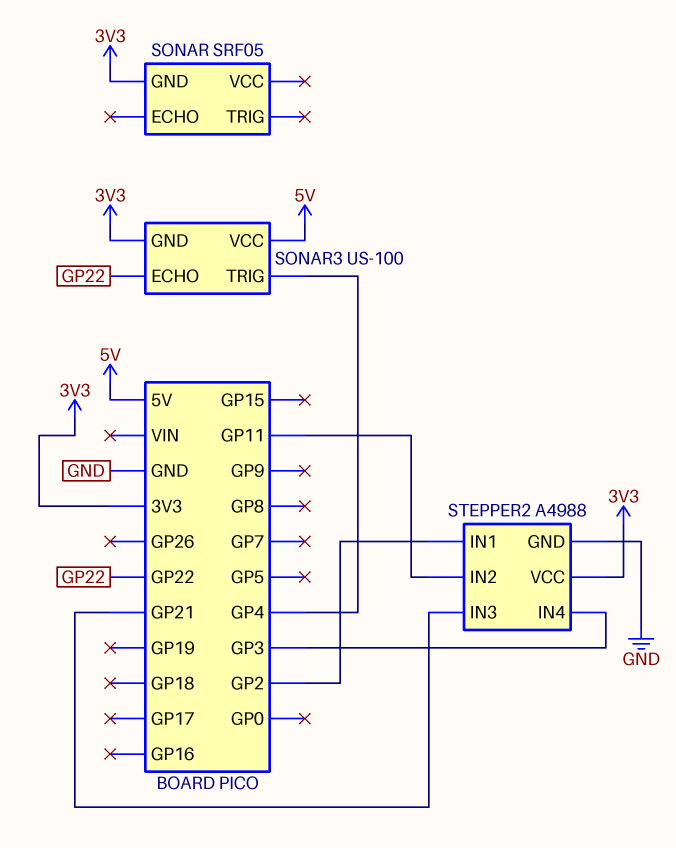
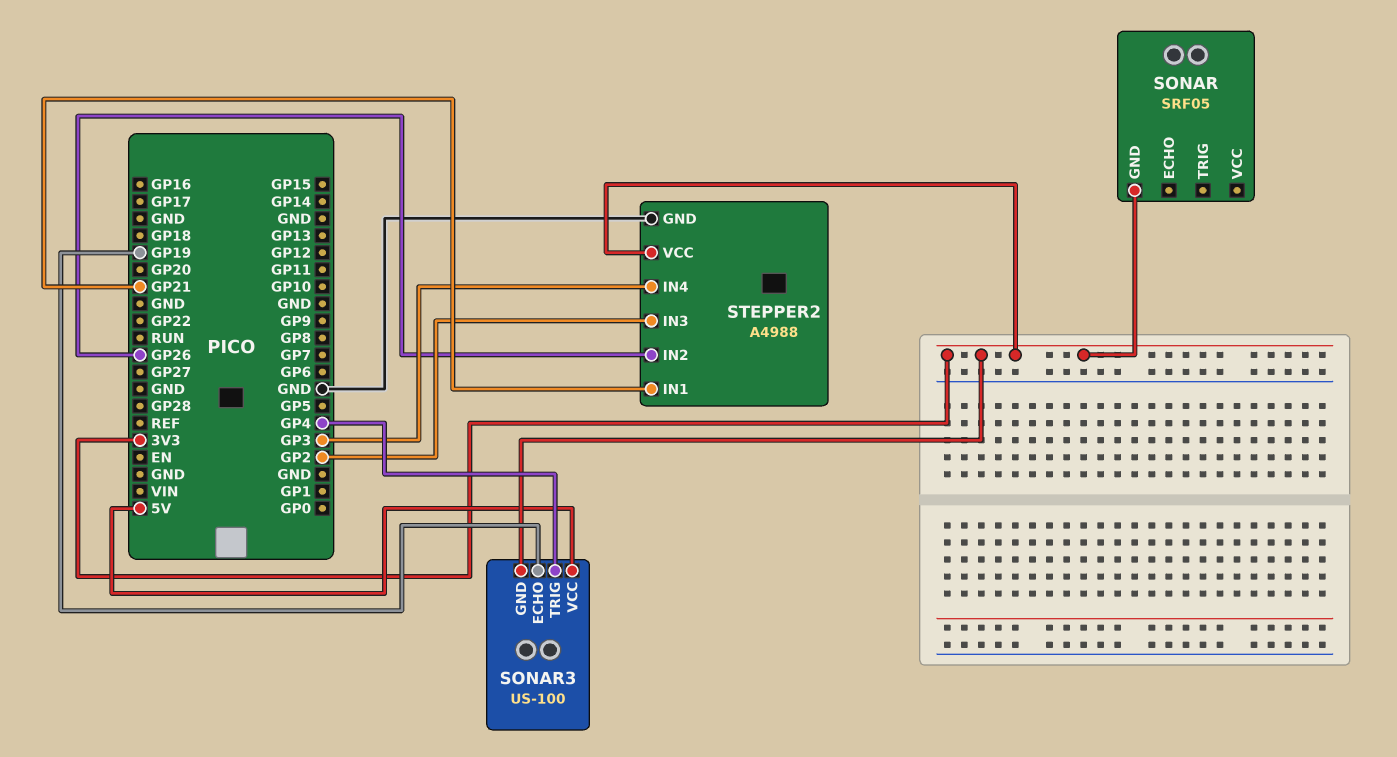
SONAR3 pin ECHO: GP22 -> GP19
STEPPER2 pin IN1: GP2 -> GP21
STEPPER2 pin IN2: GP11 -> GP26
STEPPER2 pin IN3: GP21 -> GP2

